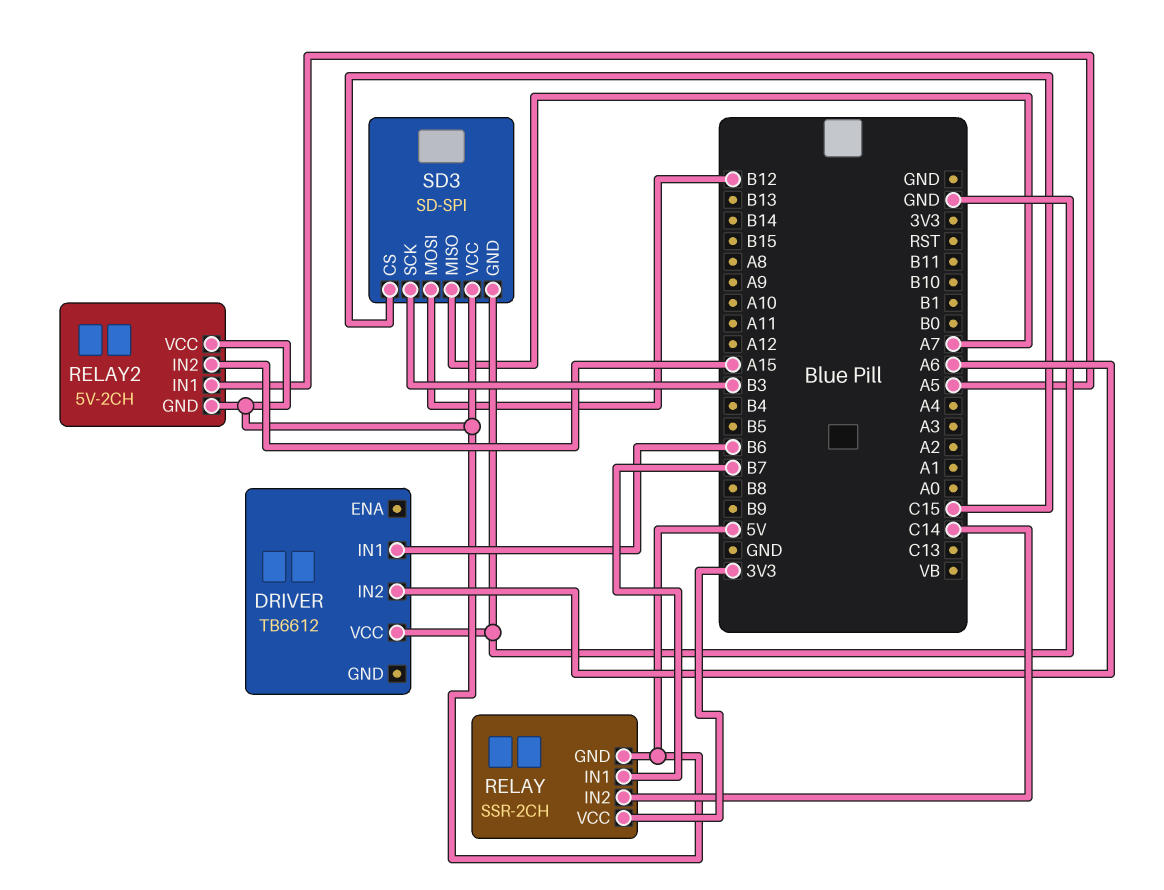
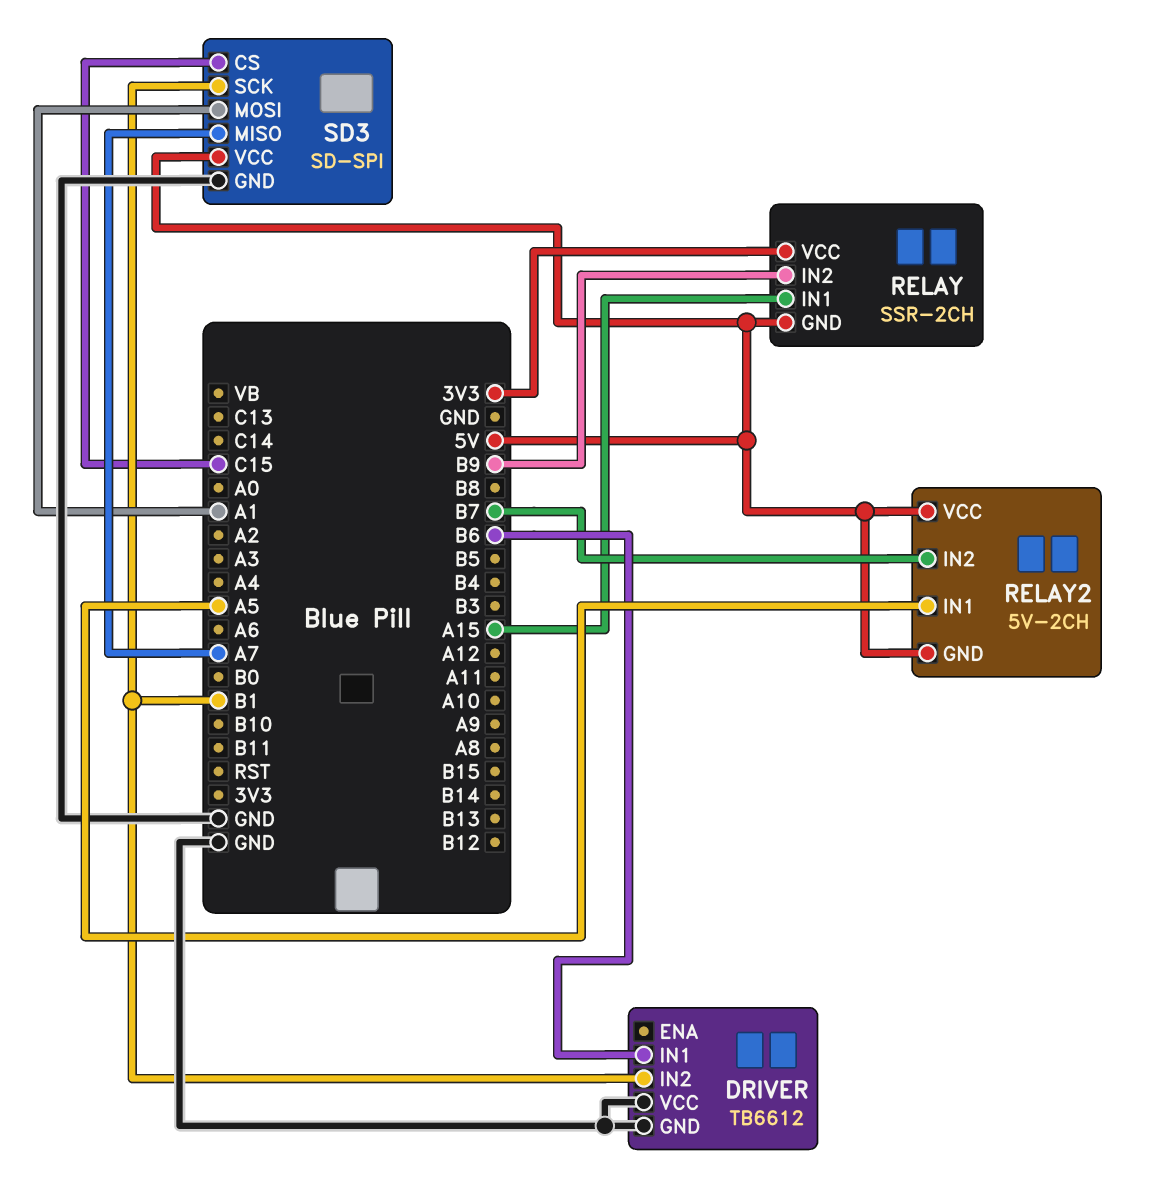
DRIVER pin GND: none -> GND
DRIVER pin IN2: A6 -> B1
RELAY pin IN1: B7 -> A15
RELAY pin IN2: C14 -> B9
RELAY2 pin IN2: A15 -> B7
SD3 pin MOSI: B12 -> A1
SD3 pin SCK: B3 -> B1

